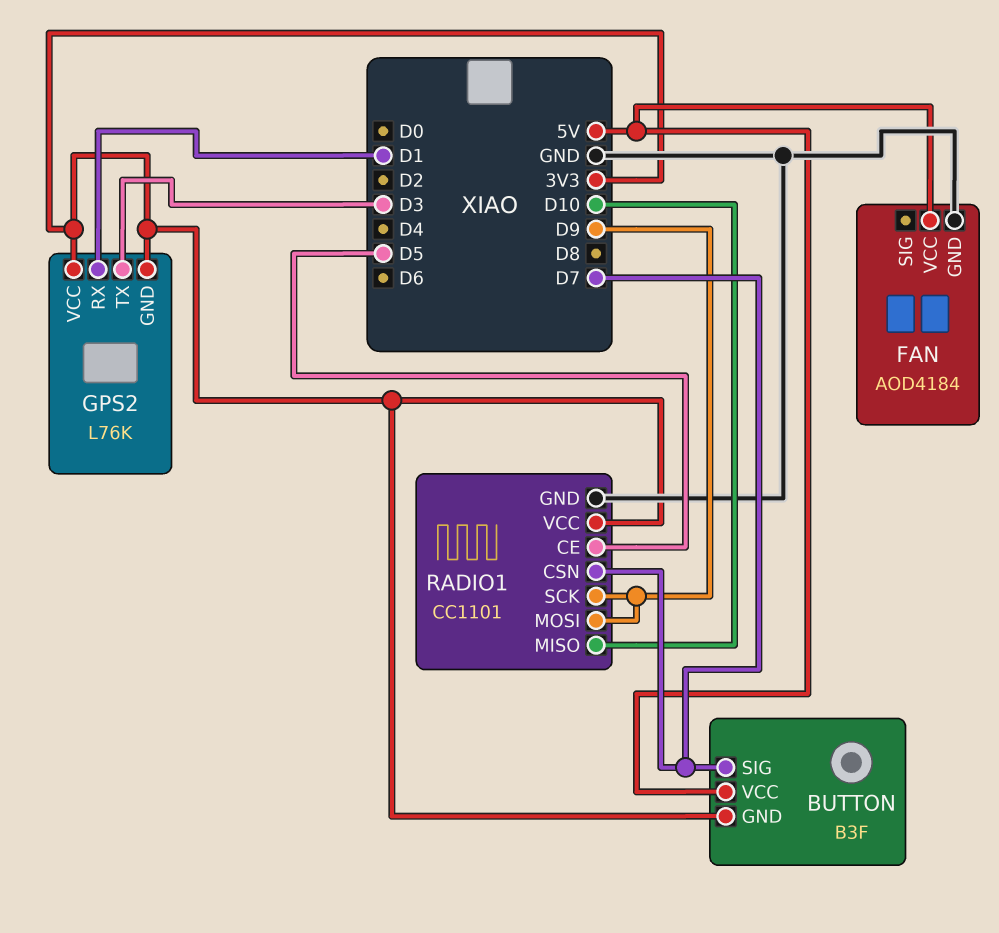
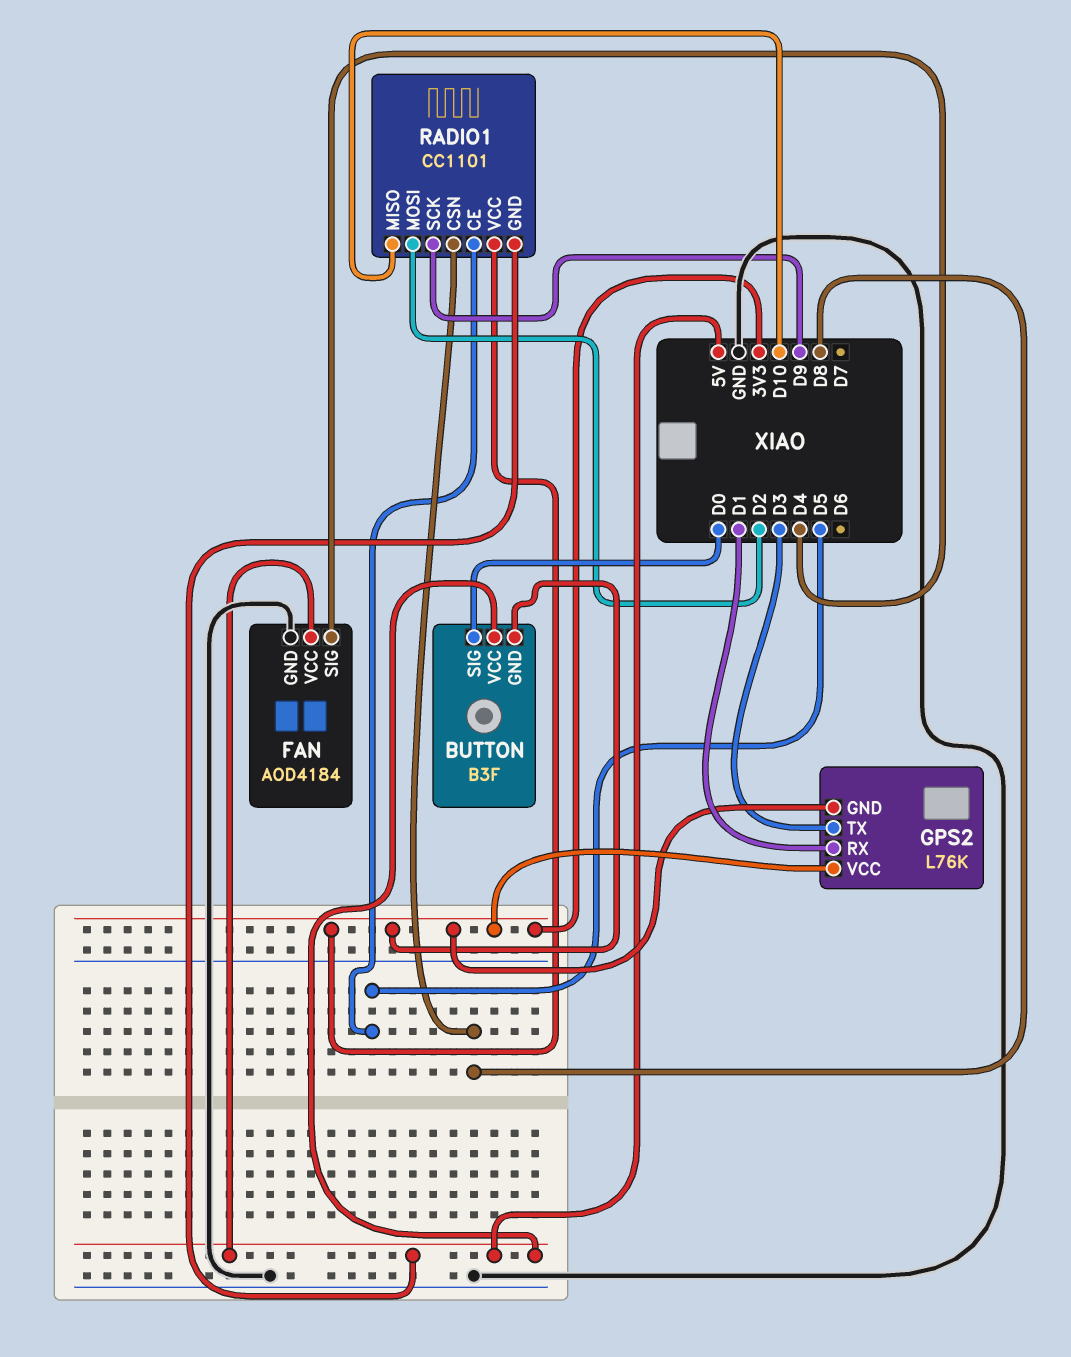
BUTTON pin SIG: D7 -> D0
FAN pin SIG: none -> D4
RADIO1 pin CSN: D7 -> D8
RADIO1 pin GND: GND -> 5V
RADIO1 pin MOSI: D9 -> D2

